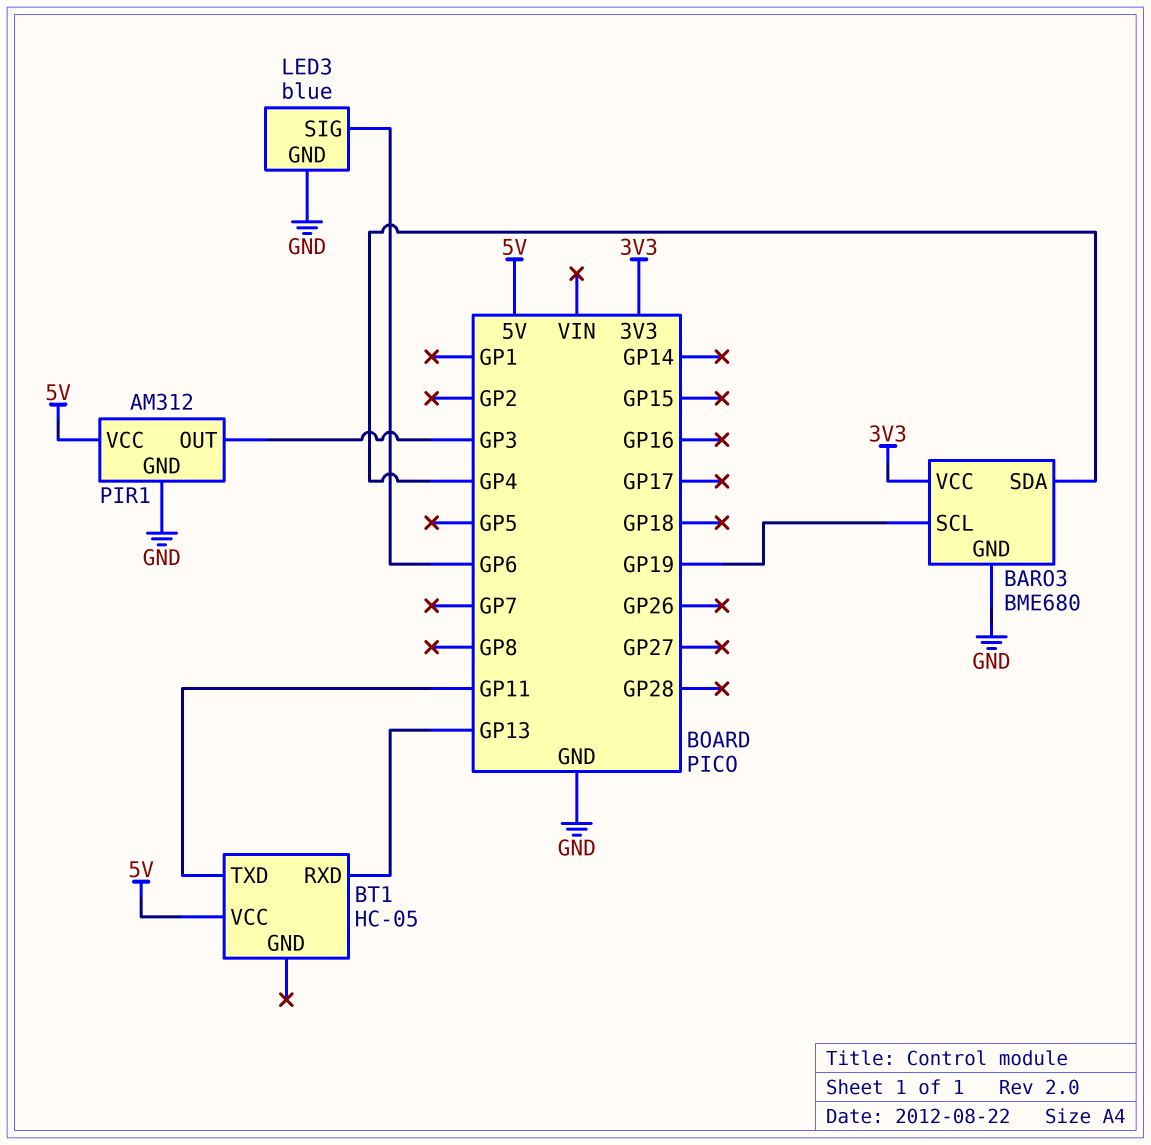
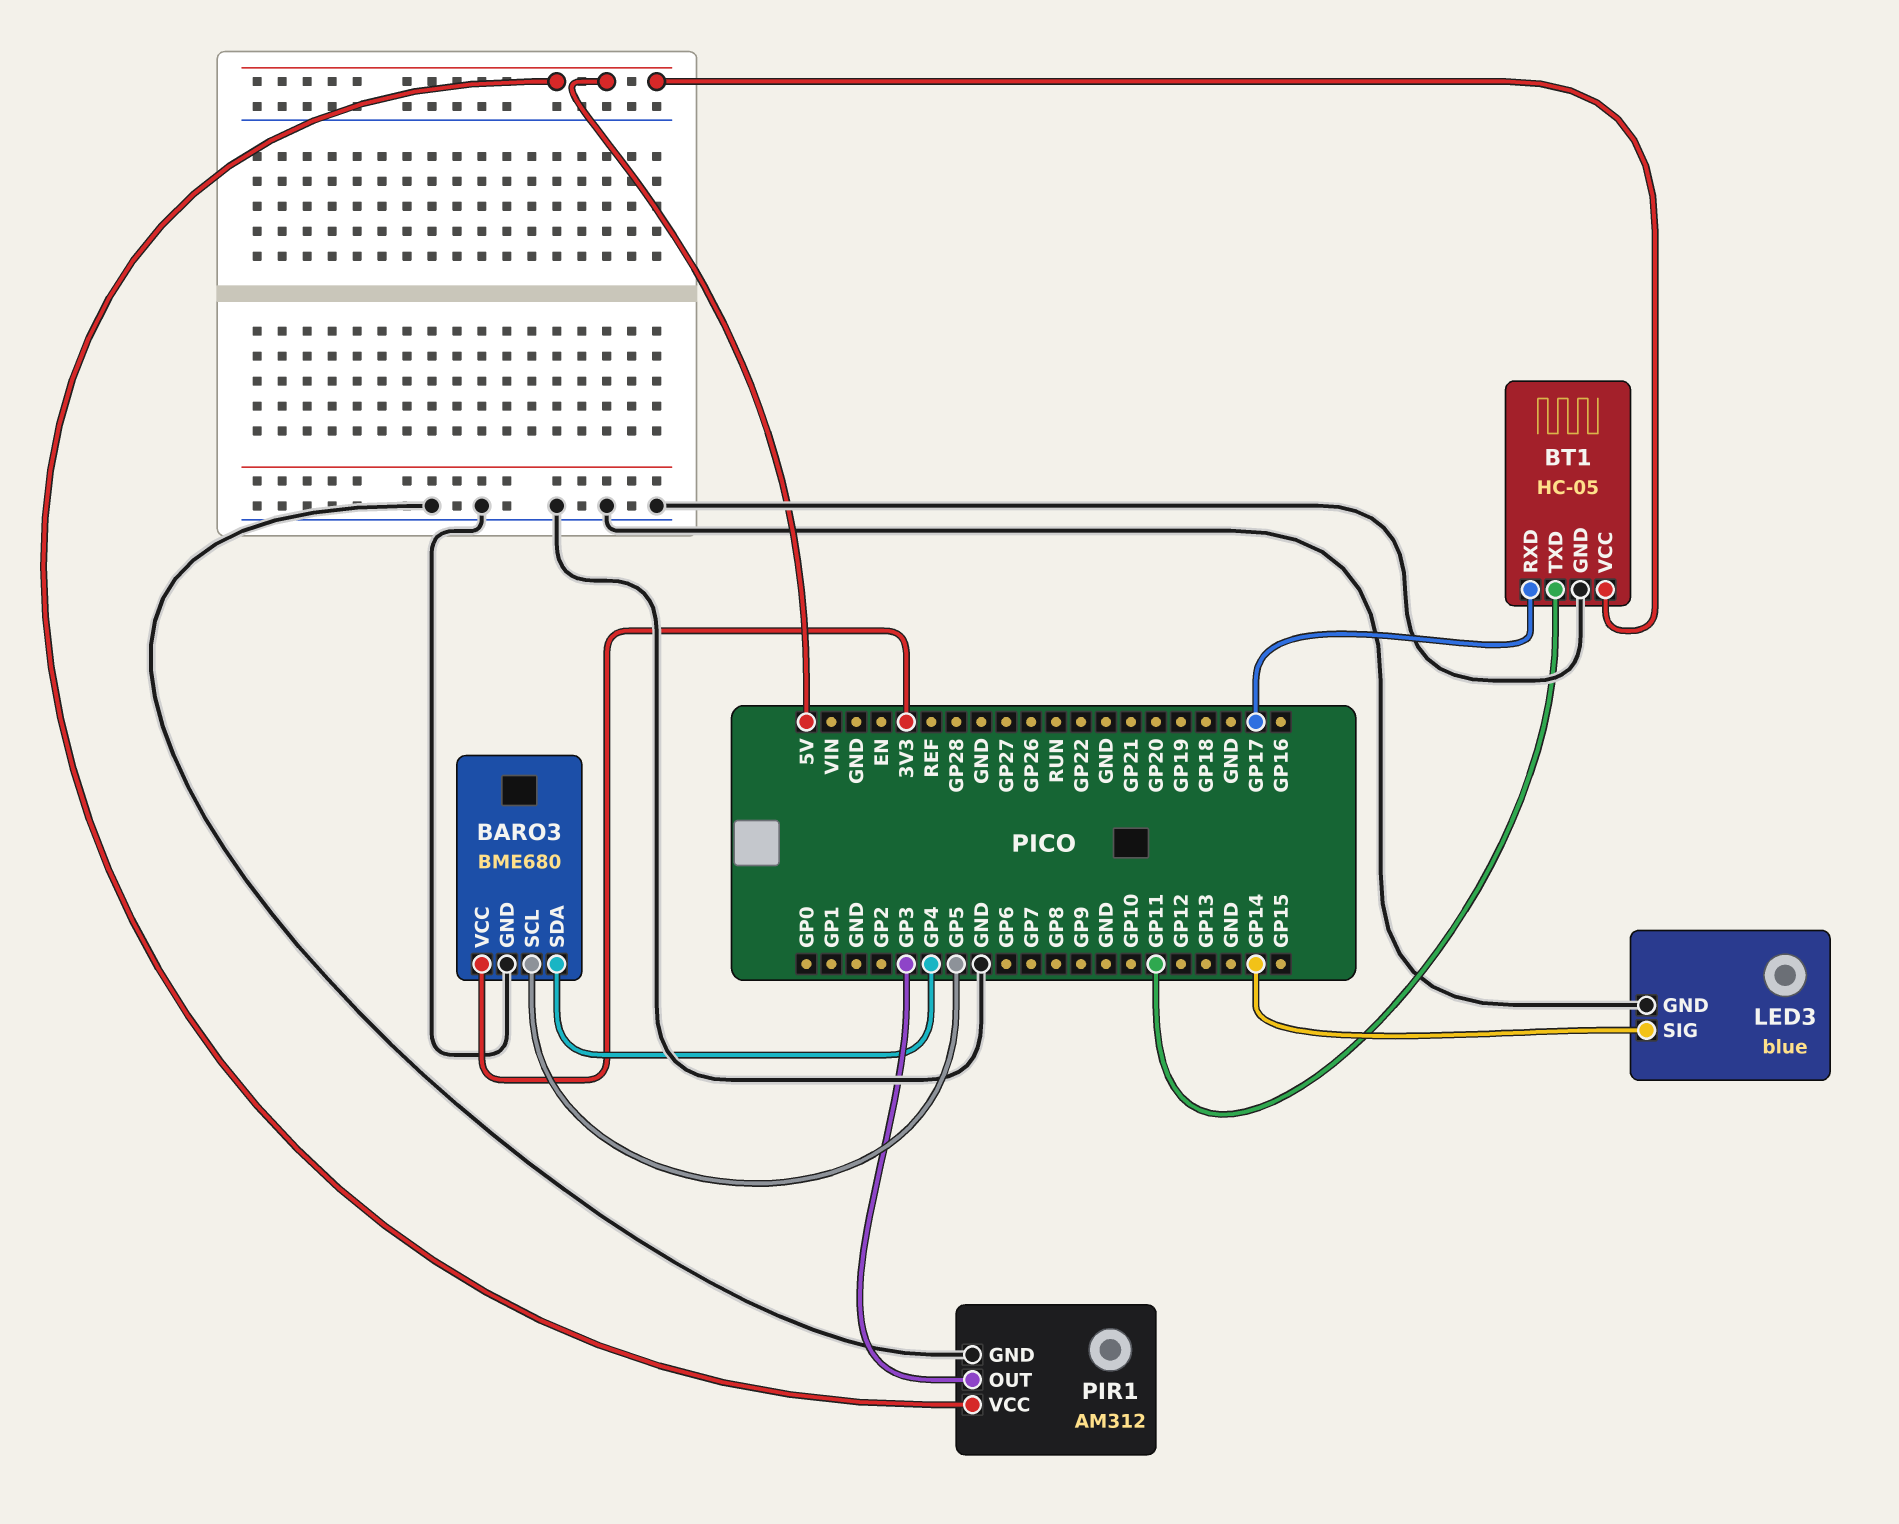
BARO3 pin SCL: GP19 -> GP5
BT1 pin GND: none -> GND
BT1 pin RXD: GP13 -> GP17
LED3 pin SIG: GP6 -> GP14

